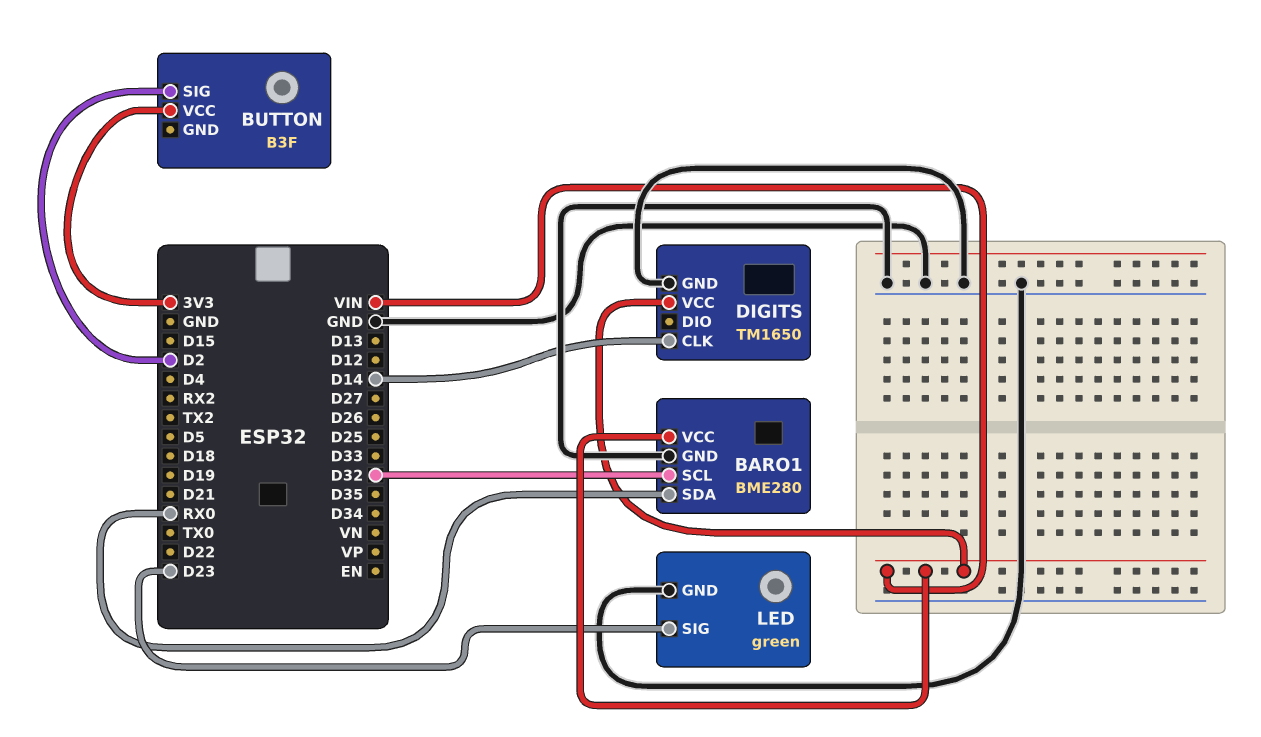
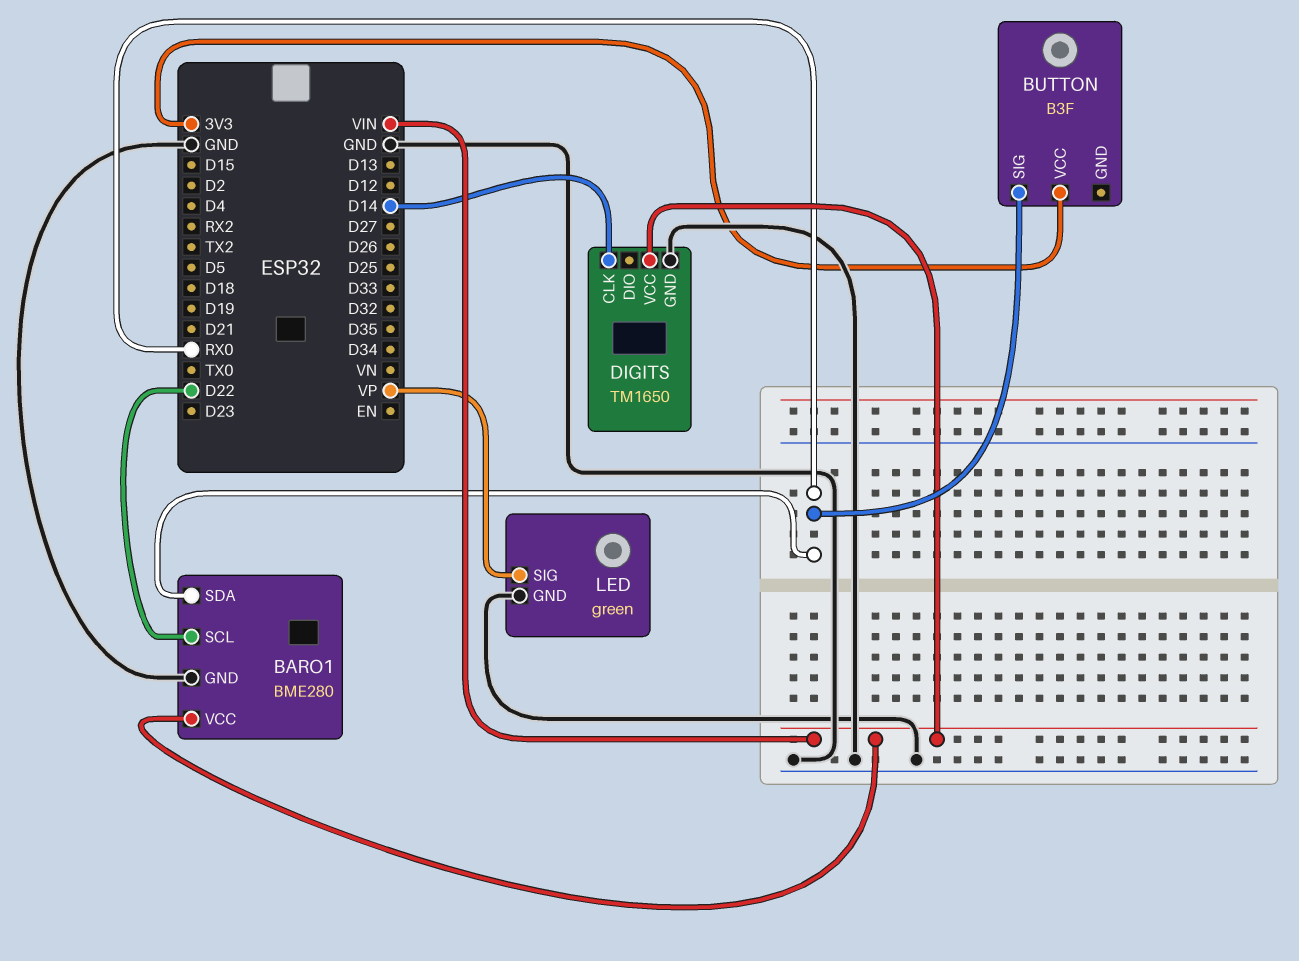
BARO1 pin SCL: D32 -> D22
BUTTON pin SIG: D2 -> RX0
LED pin SIG: D23 -> VP

